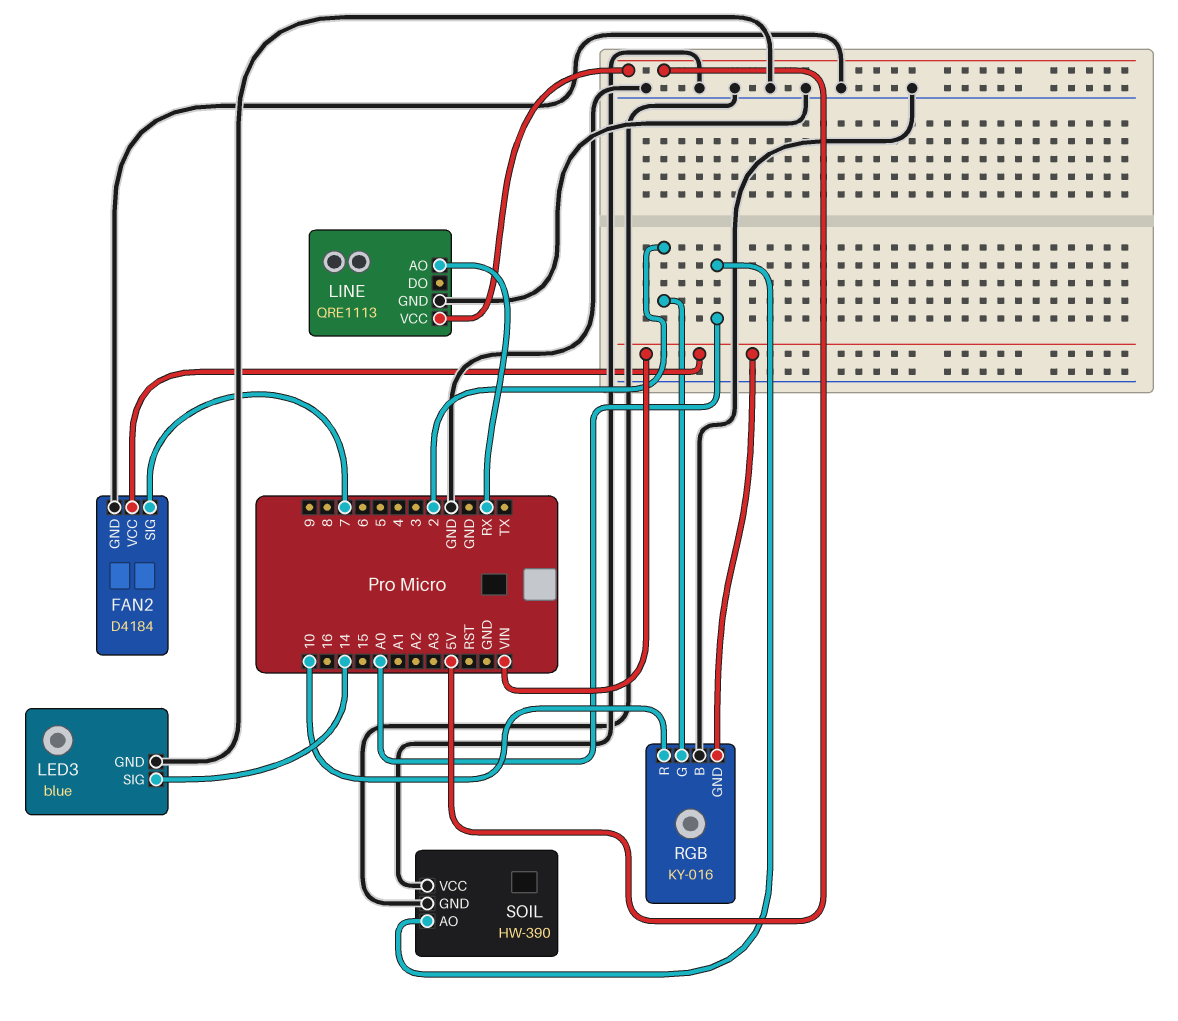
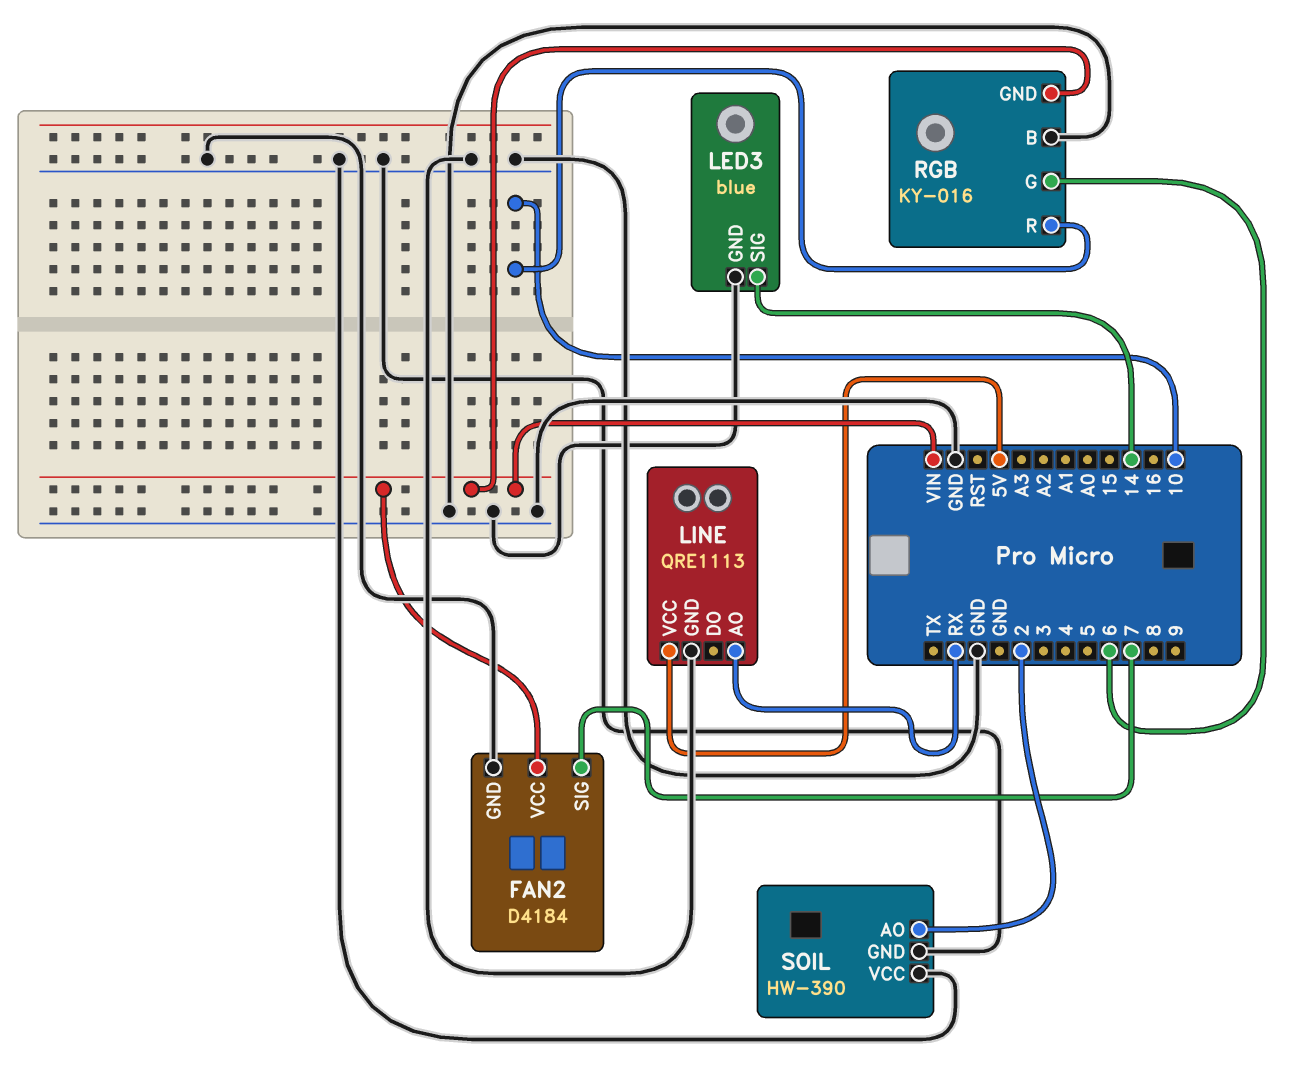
RGB pin G: 2 -> 6
SOIL pin AO: A0 -> 2

